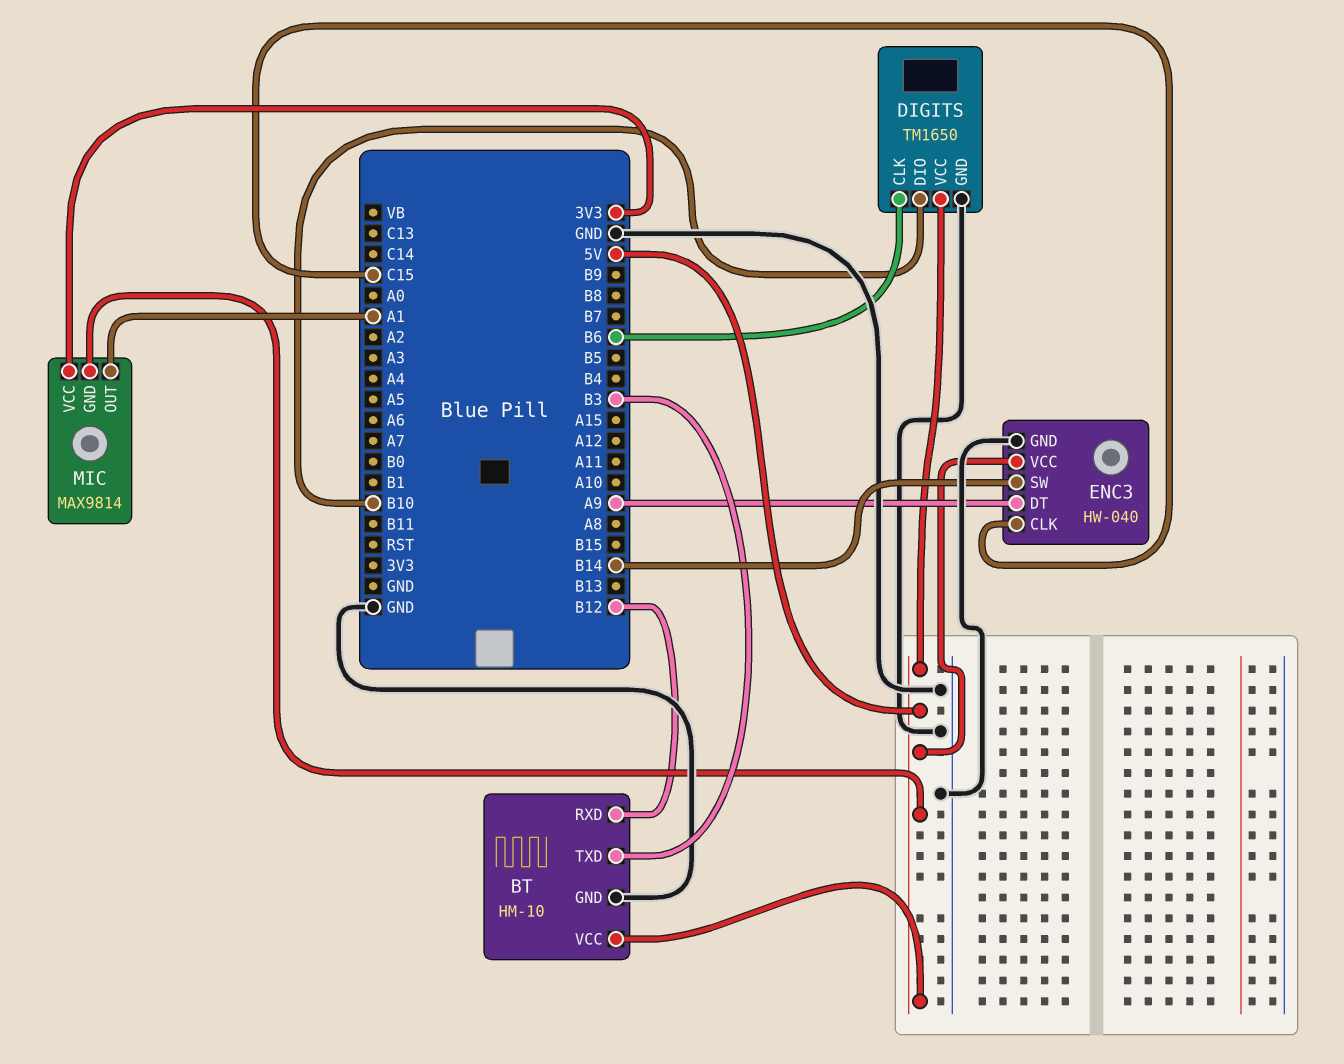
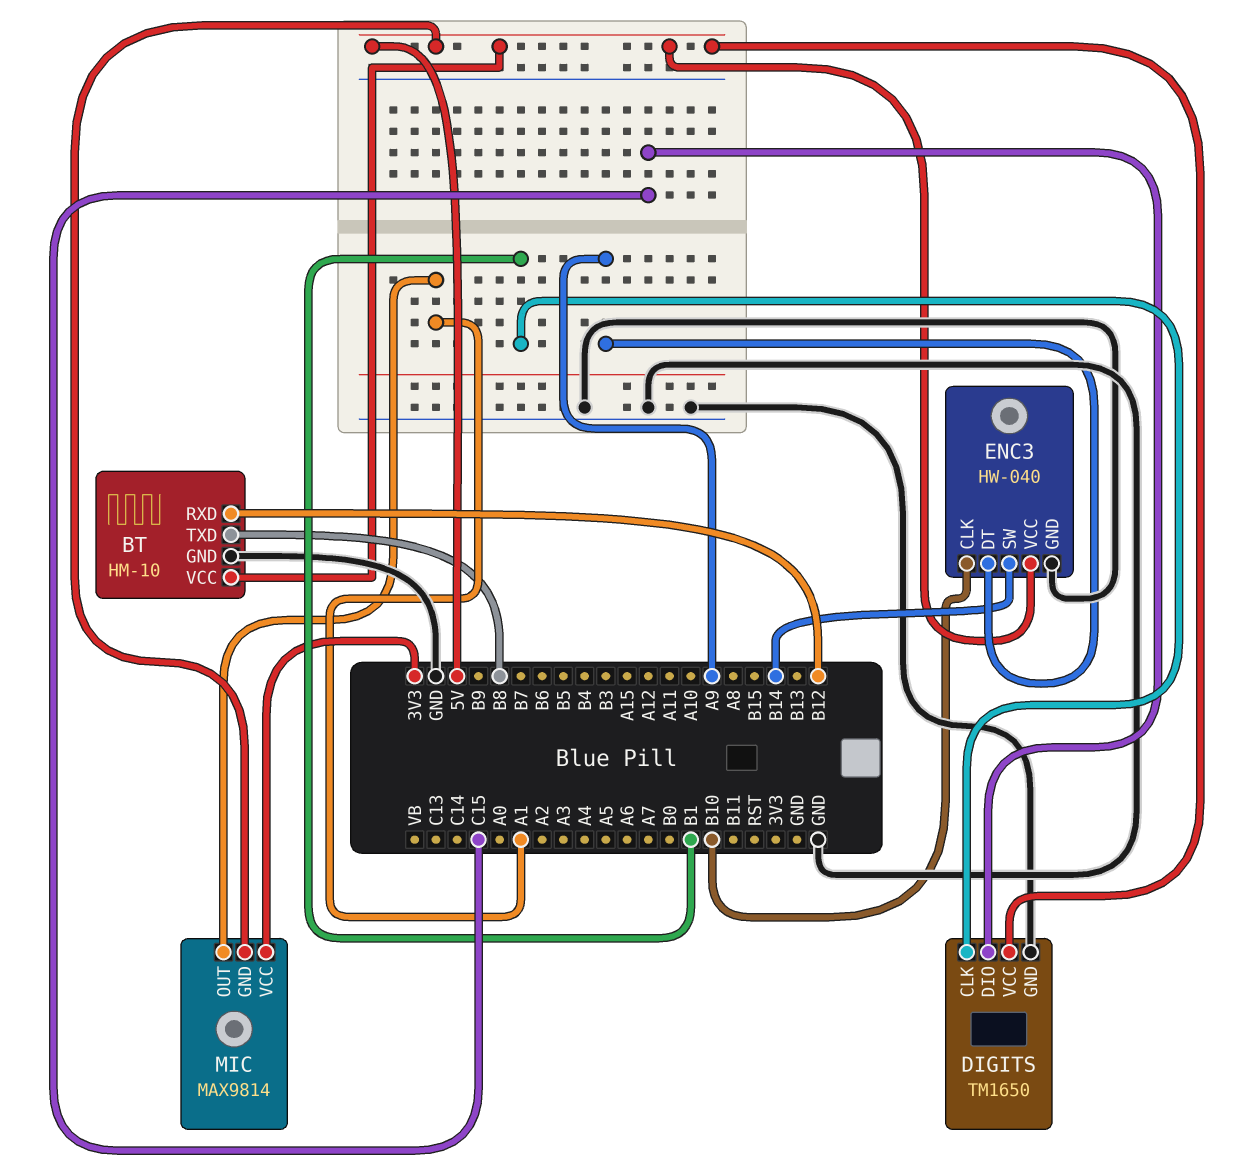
BT pin TXD: B3 -> B8
DIGITS pin CLK: B6 -> B1
DIGITS pin DIO: B10 -> C15
ENC3 pin CLK: C15 -> B10

